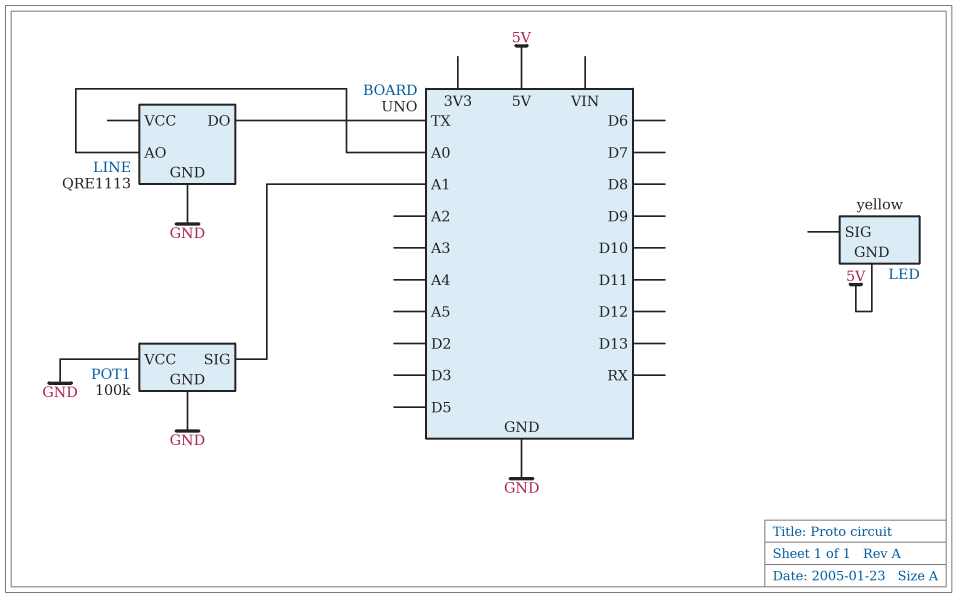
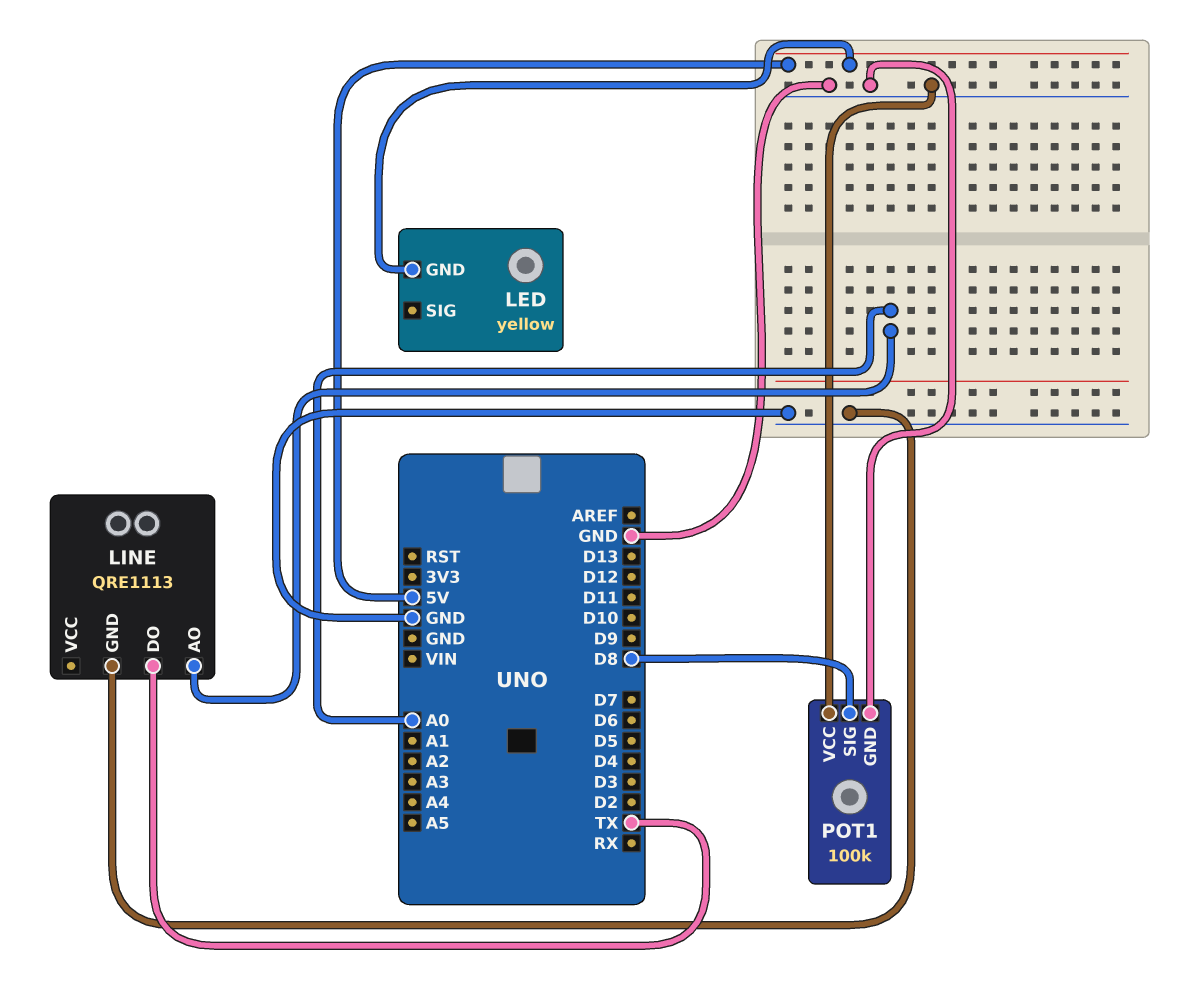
POT1 pin SIG: A1 -> D8

